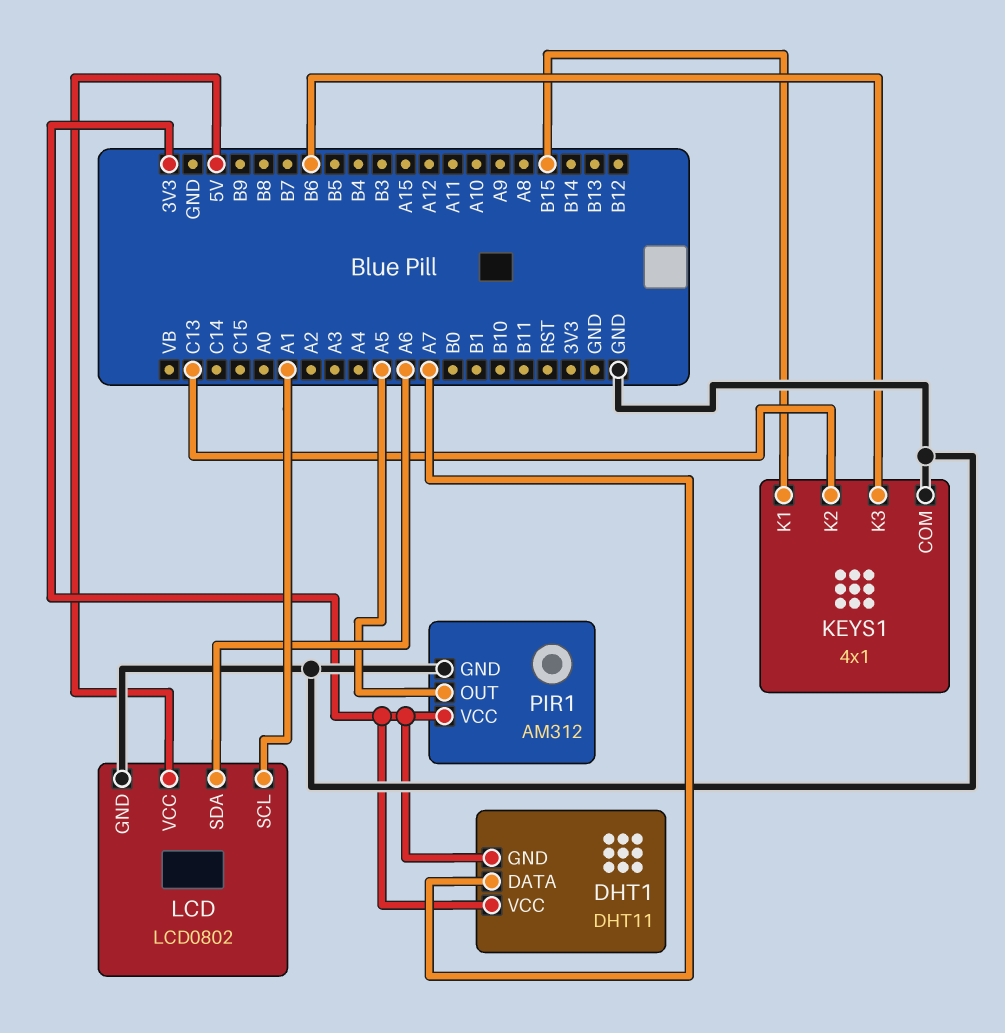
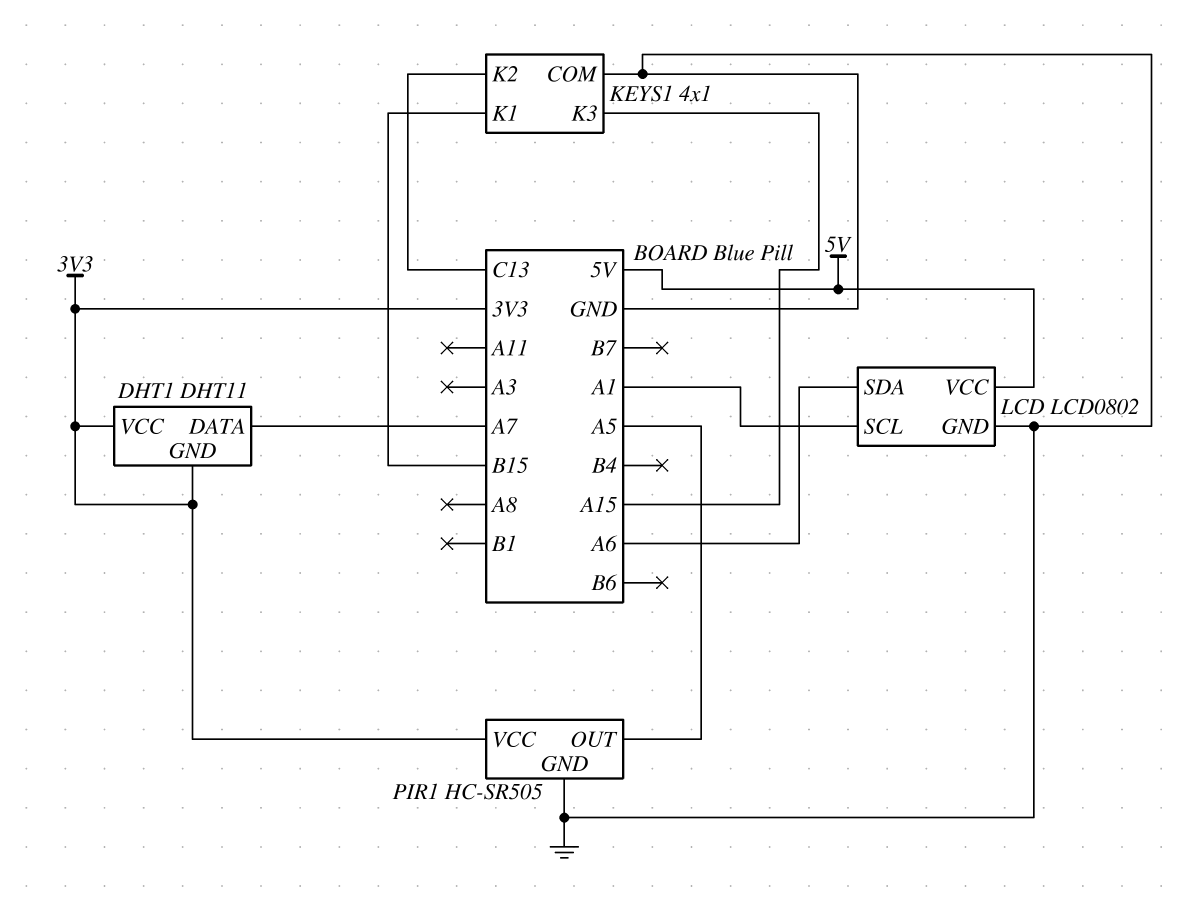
KEYS1 pin K3: B6 -> A15
PIR1: AM312 -> HC-SR505

